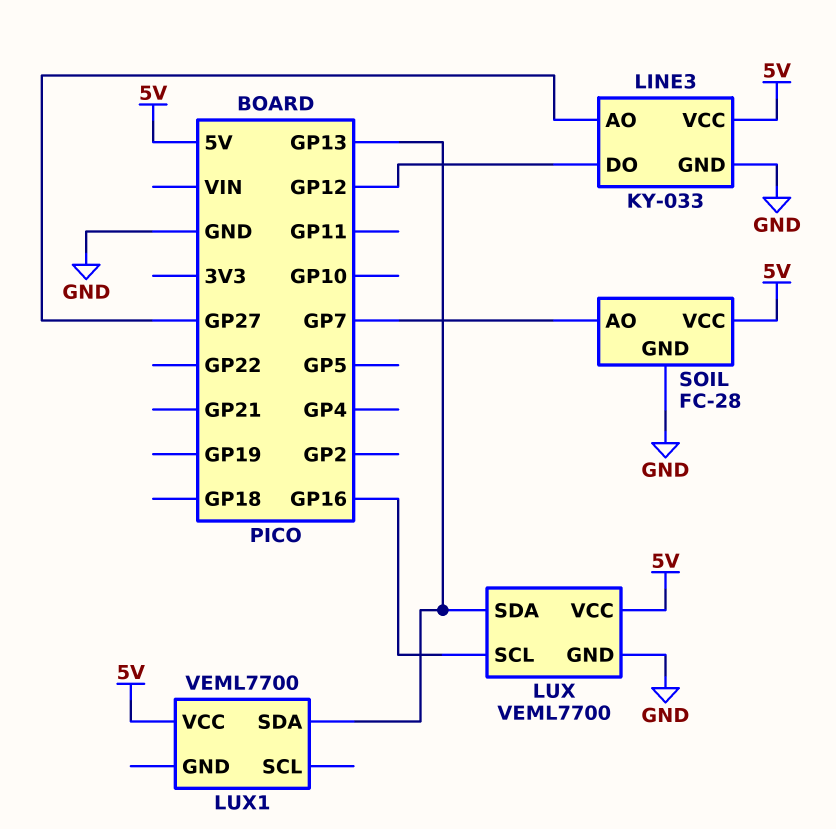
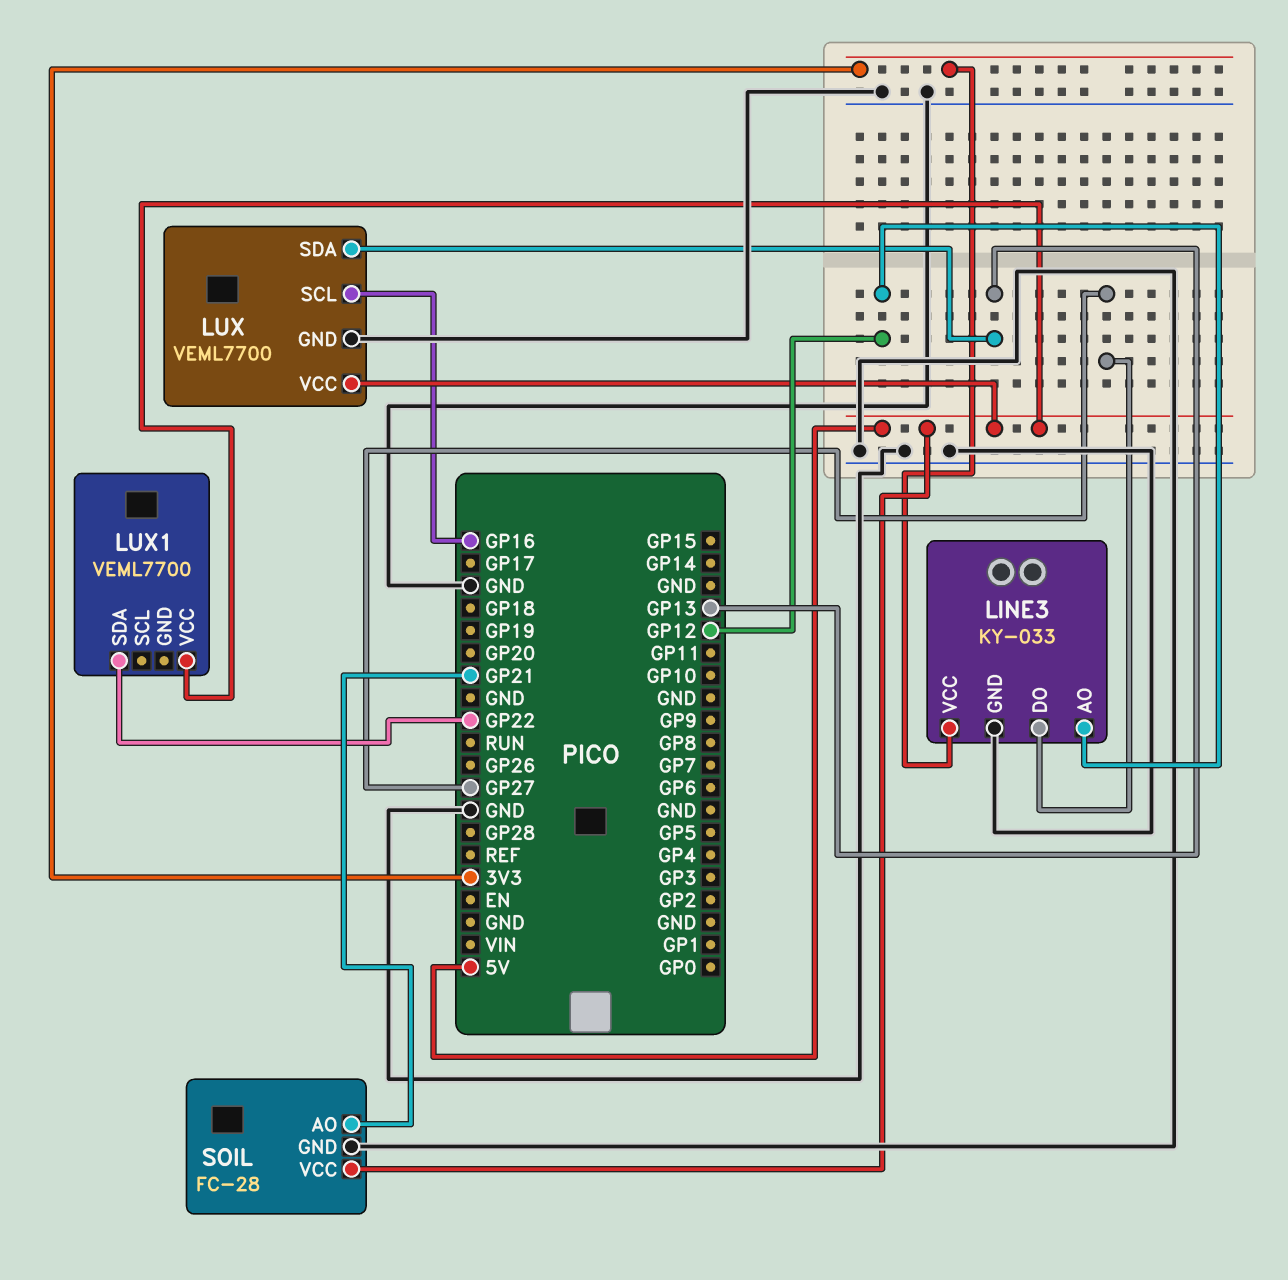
LINE3 pin AO: GP27 -> GP12
LINE3 pin DO: GP12 -> GP27
LINE3 pin VCC: 5V -> 3V3
LUX1 pin SDA: GP13 -> GP22
SOIL pin AO: GP7 -> GP21

